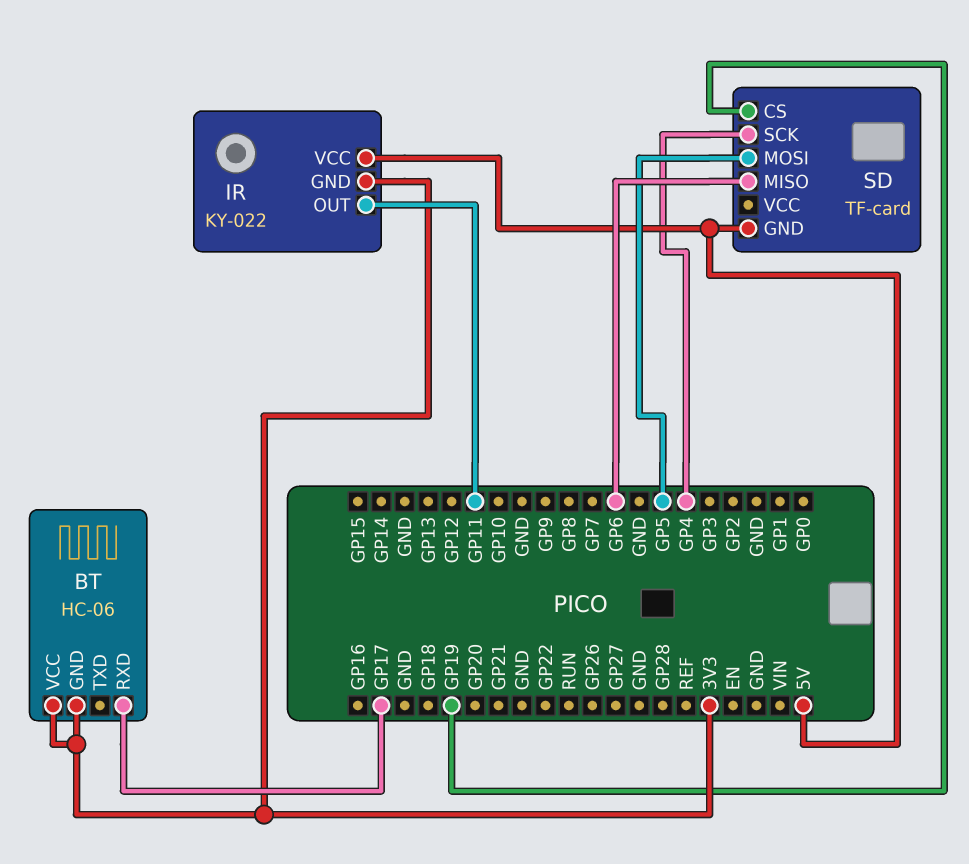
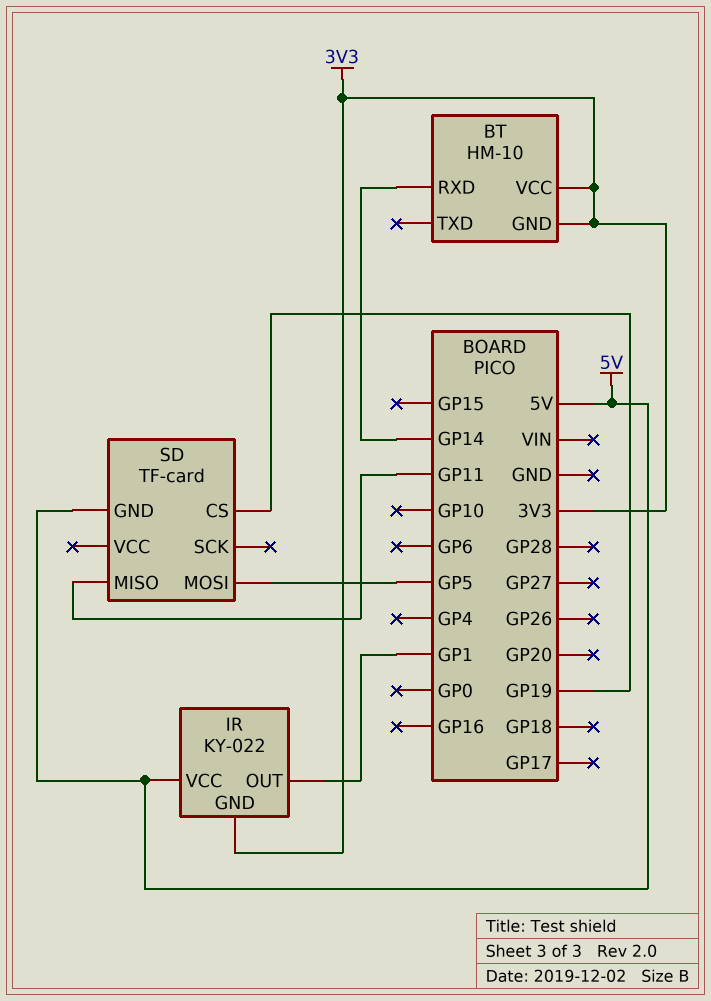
BT: HC-06 -> HM-10
BT pin RXD: GP17 -> GP14
IR pin OUT: GP11 -> GP1
SD pin MISO: GP6 -> GP11
SD pin SCK: GP4 -> none

